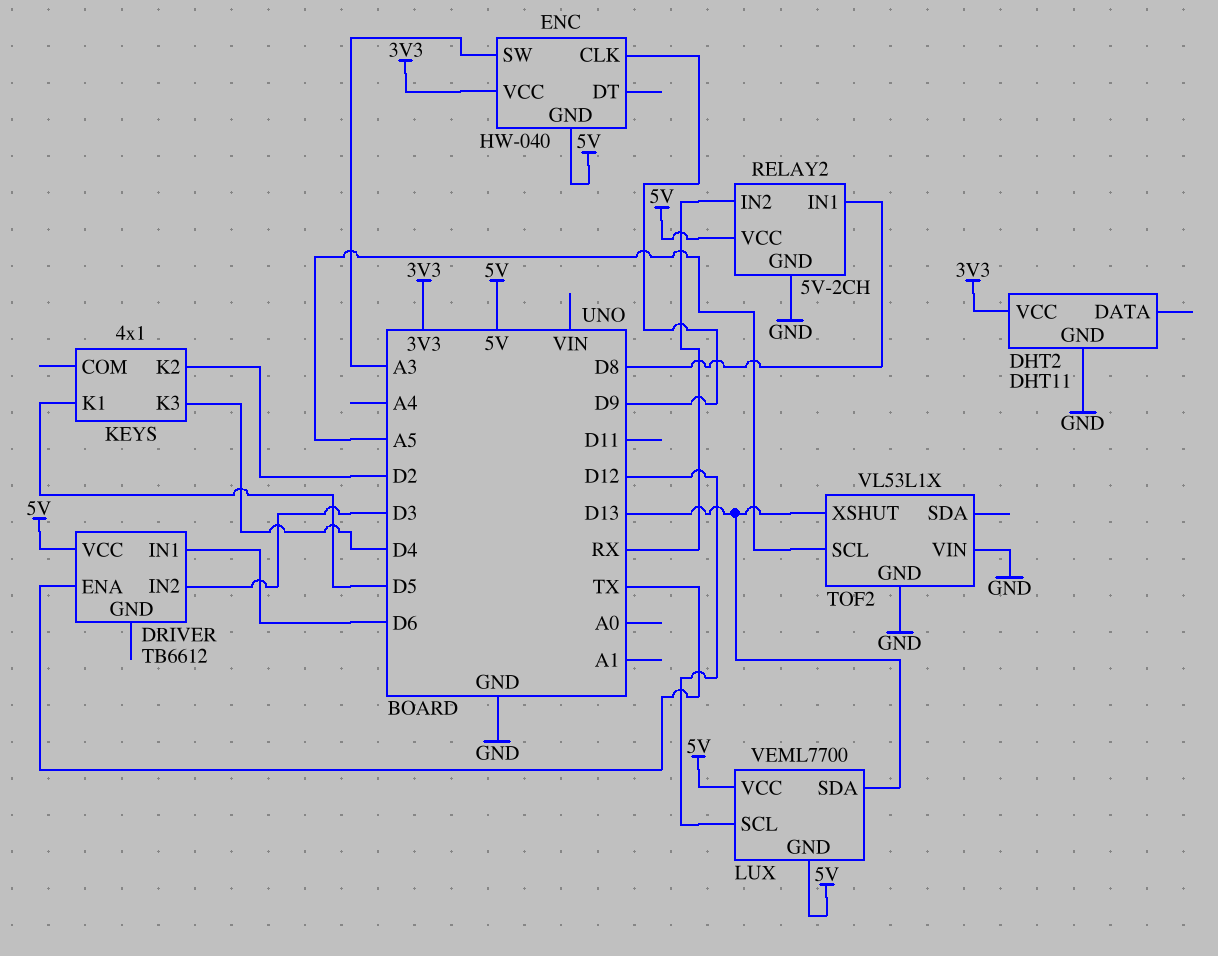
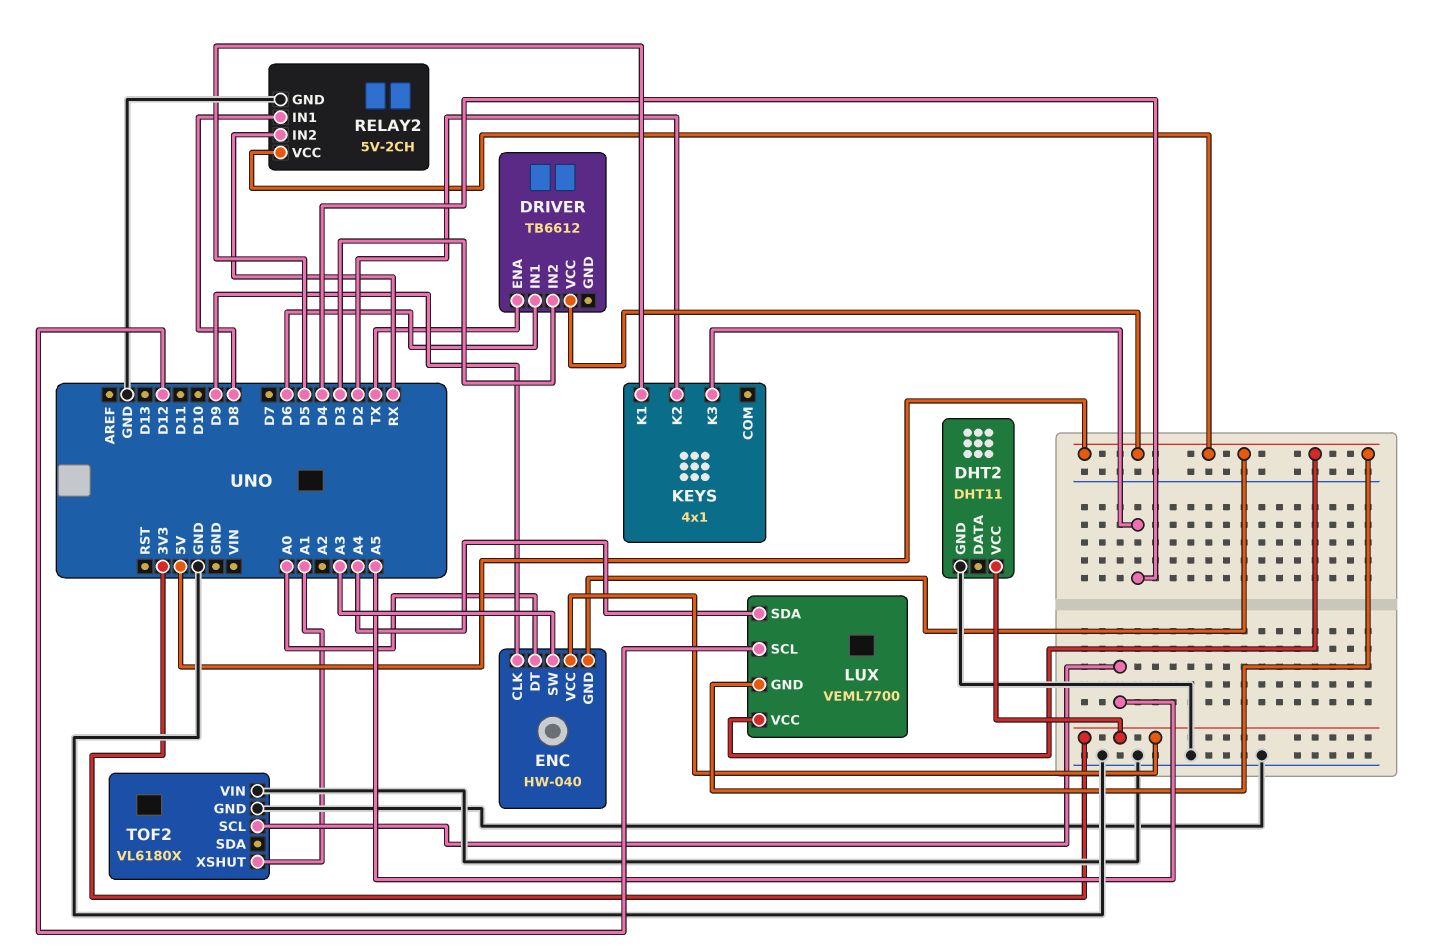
ENC pin DT: none -> A0
LUX pin SDA: D13 -> A4
TOF2: VL53L1X -> VL6180X
TOF2 pin XSHUT: D13 -> A1

